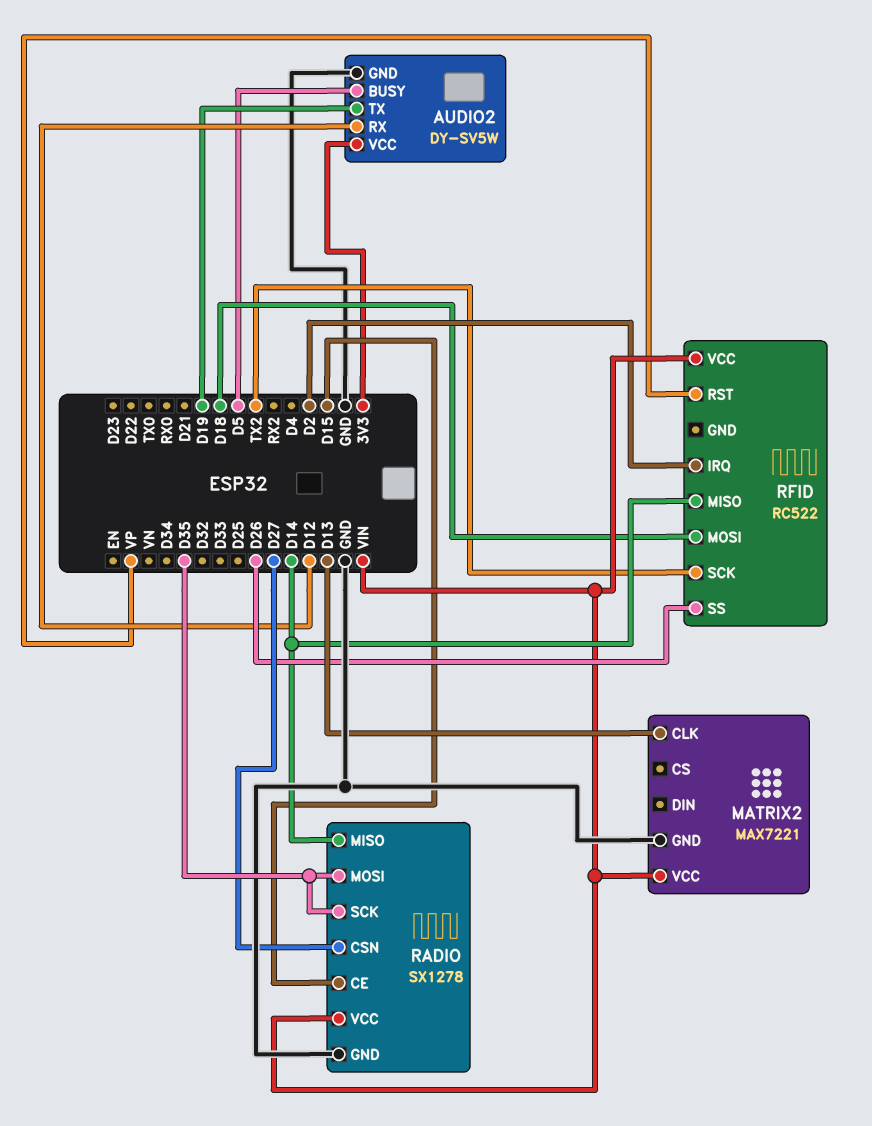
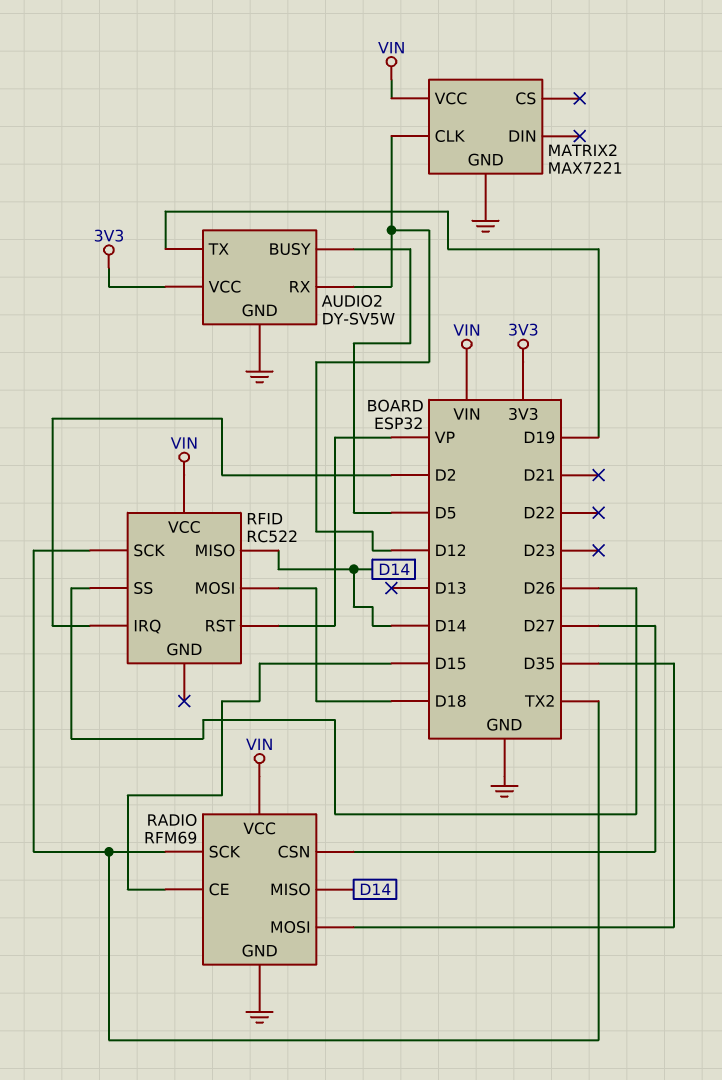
MATRIX2 pin CLK: D13 -> D12
RADIO: SX1278 -> RFM69
RADIO pin SCK: D35 -> TX2

